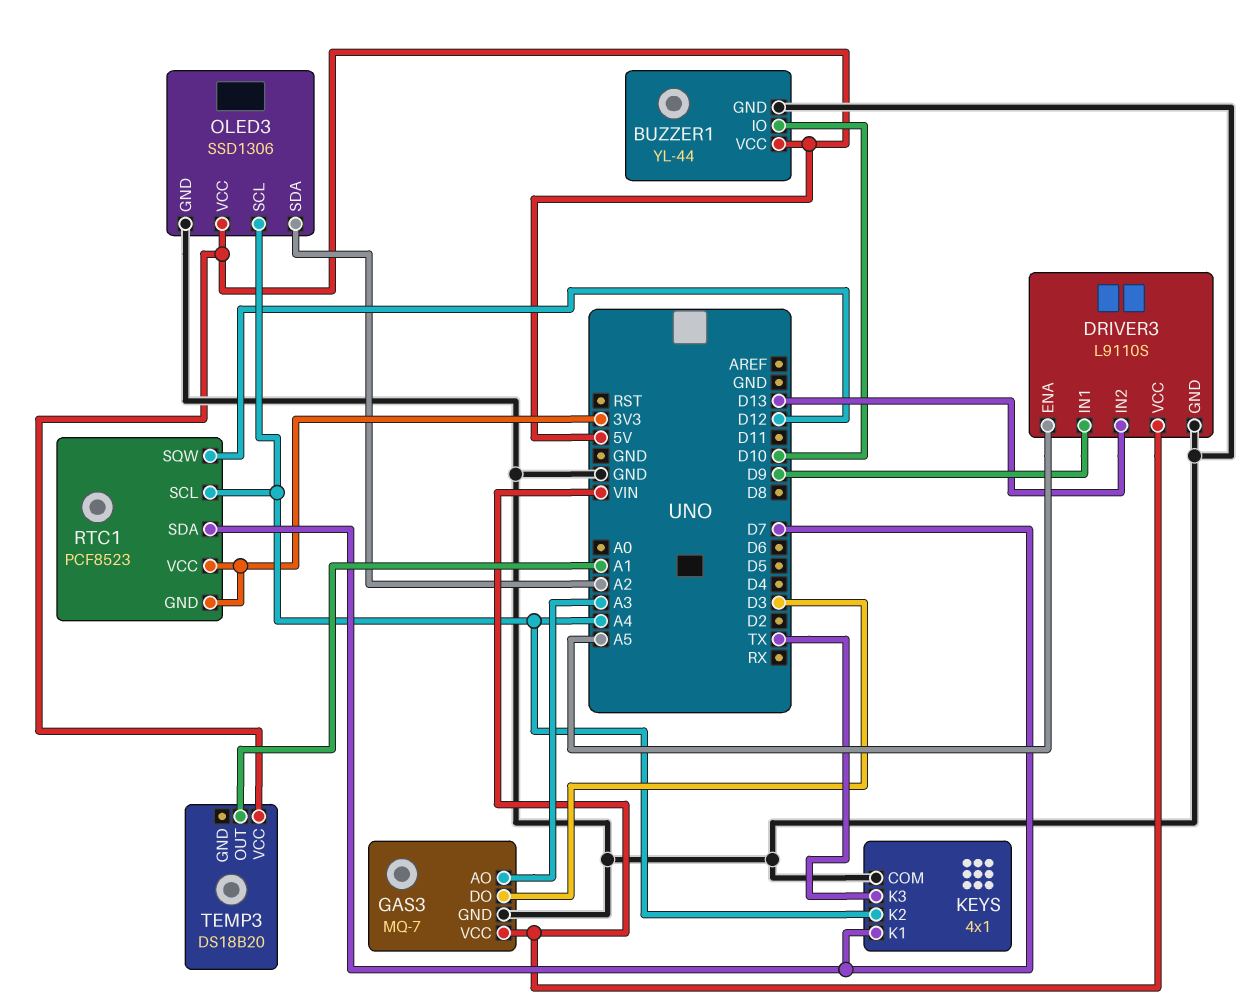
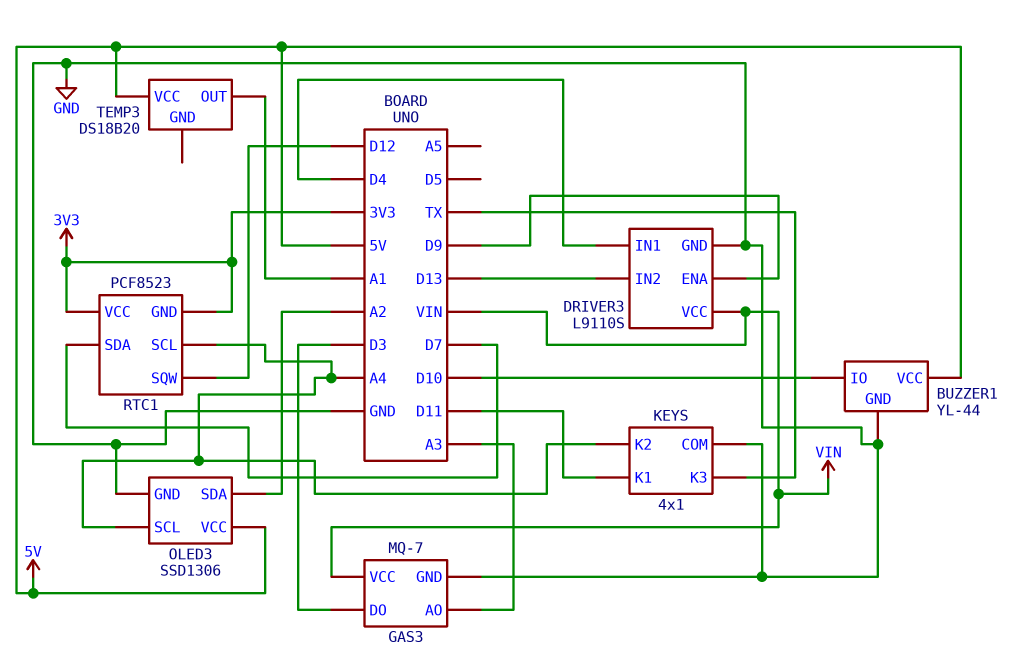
DRIVER3 pin ENA: A5 -> D9
DRIVER3 pin IN1: D9 -> D4
KEYS pin K1: D7 -> D11

